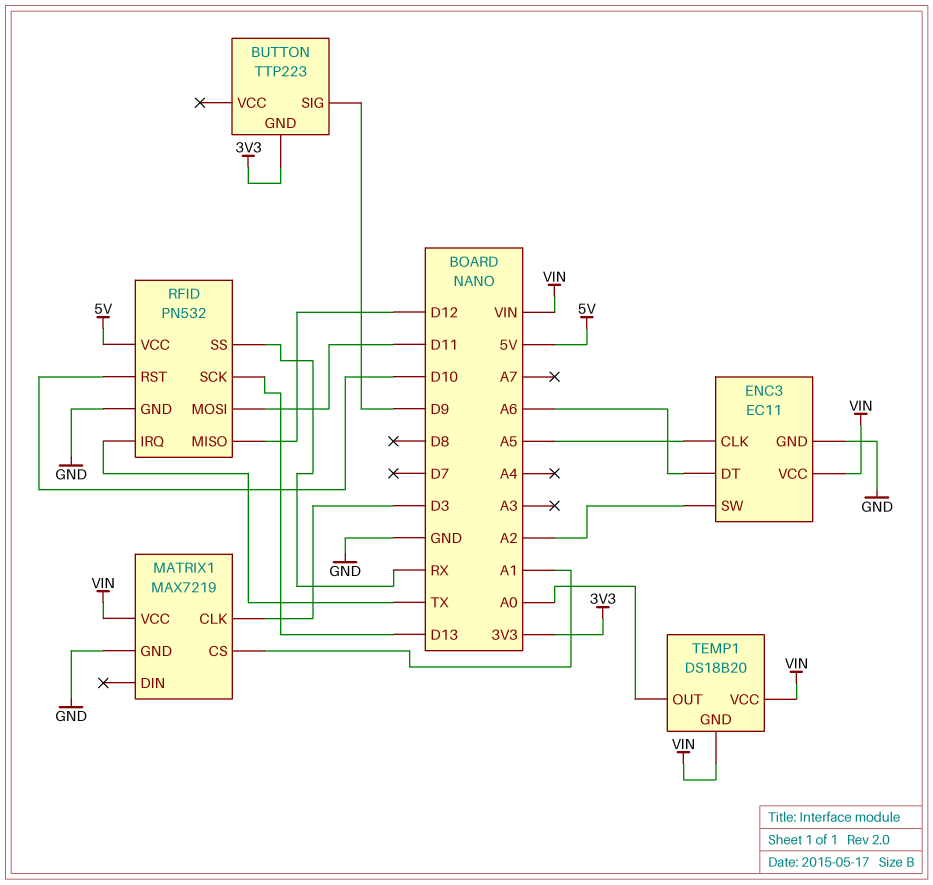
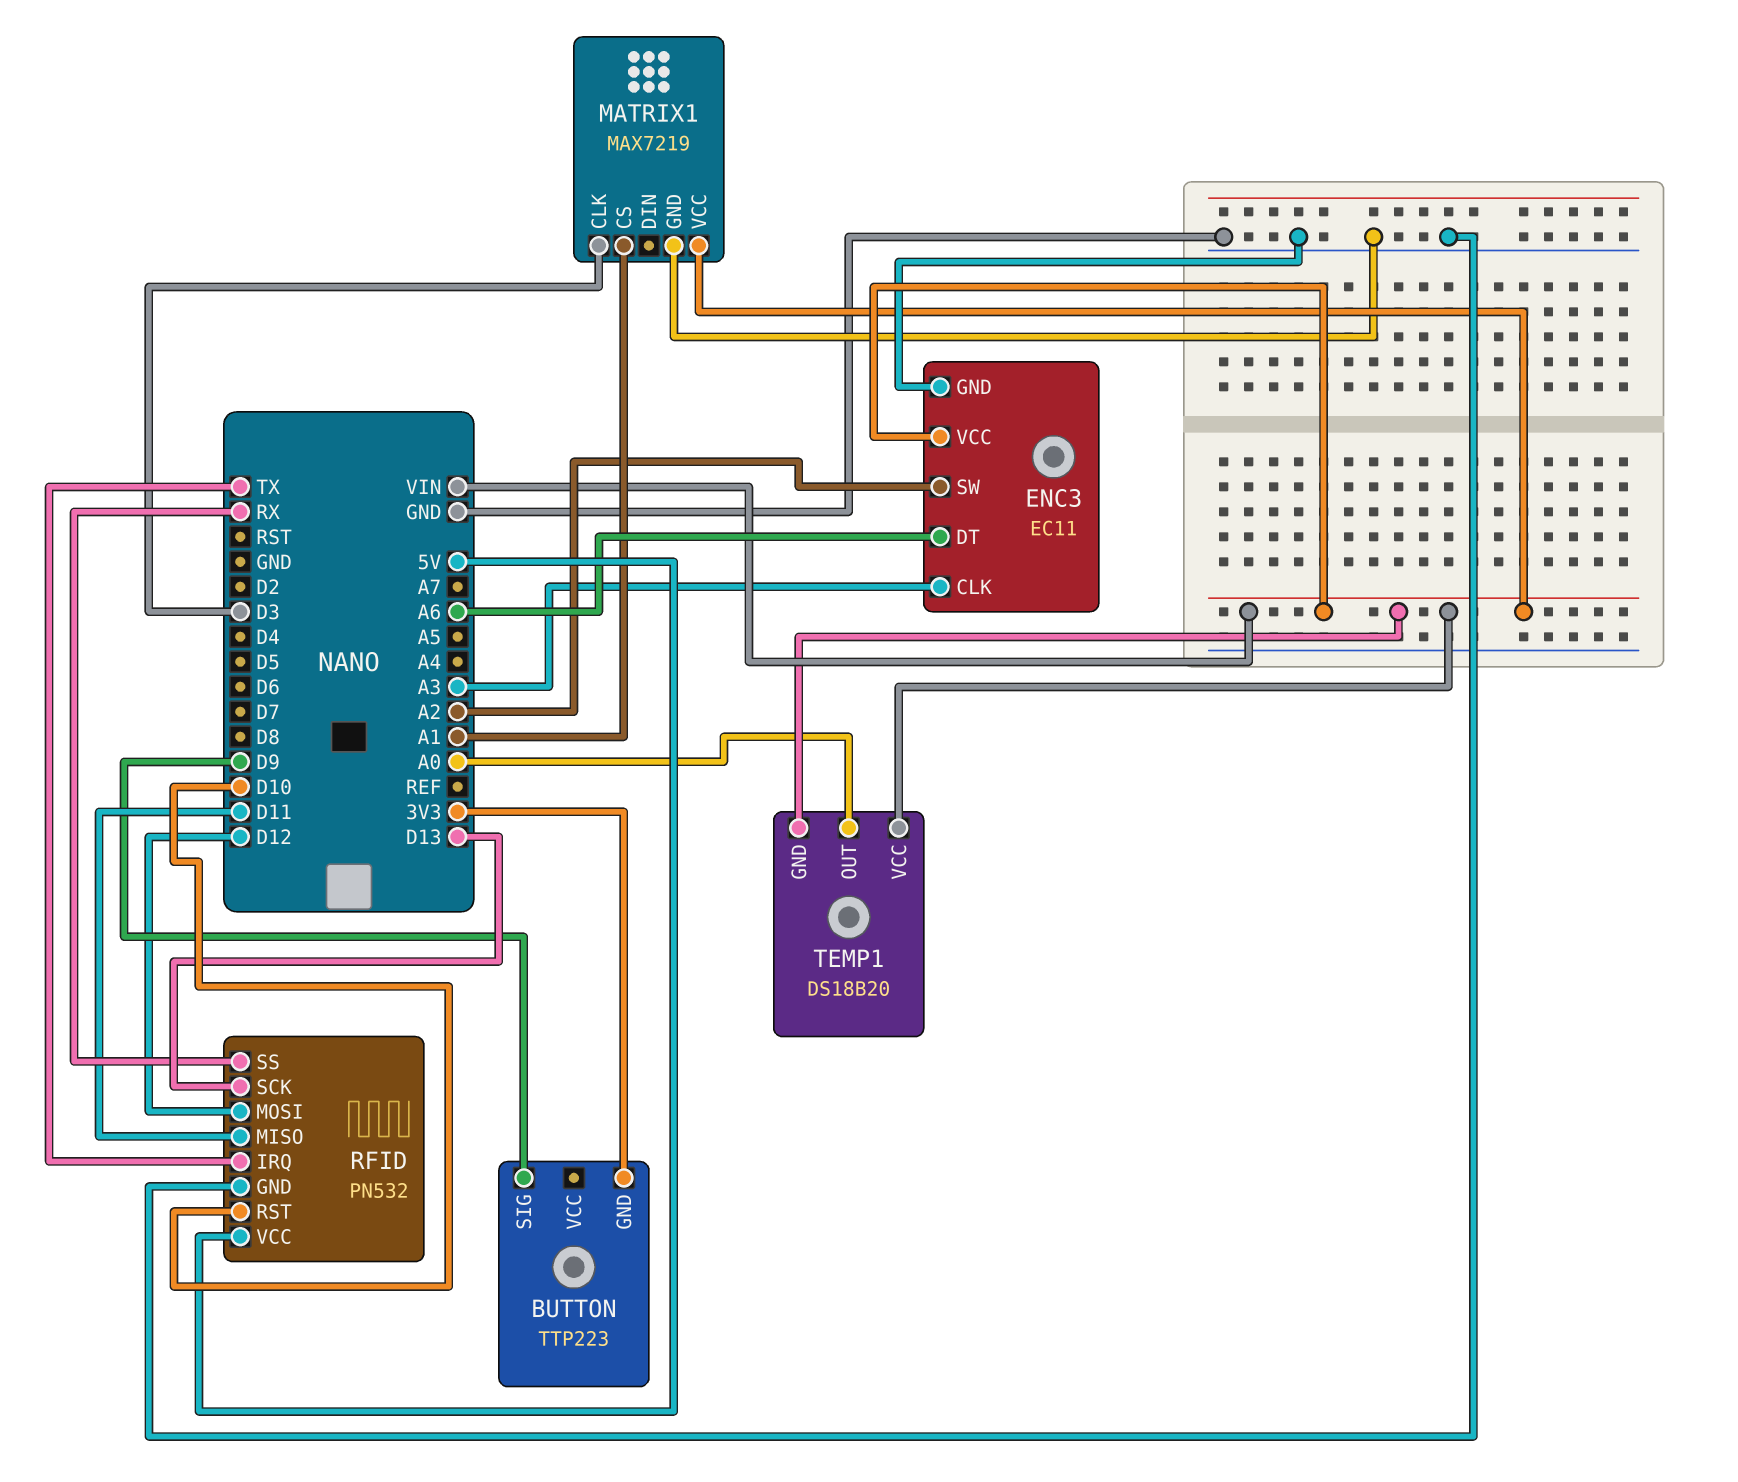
ENC3 pin CLK: A5 -> A3
RFID pin MISO: D12 -> D11
RFID pin MOSI: D11 -> D12

